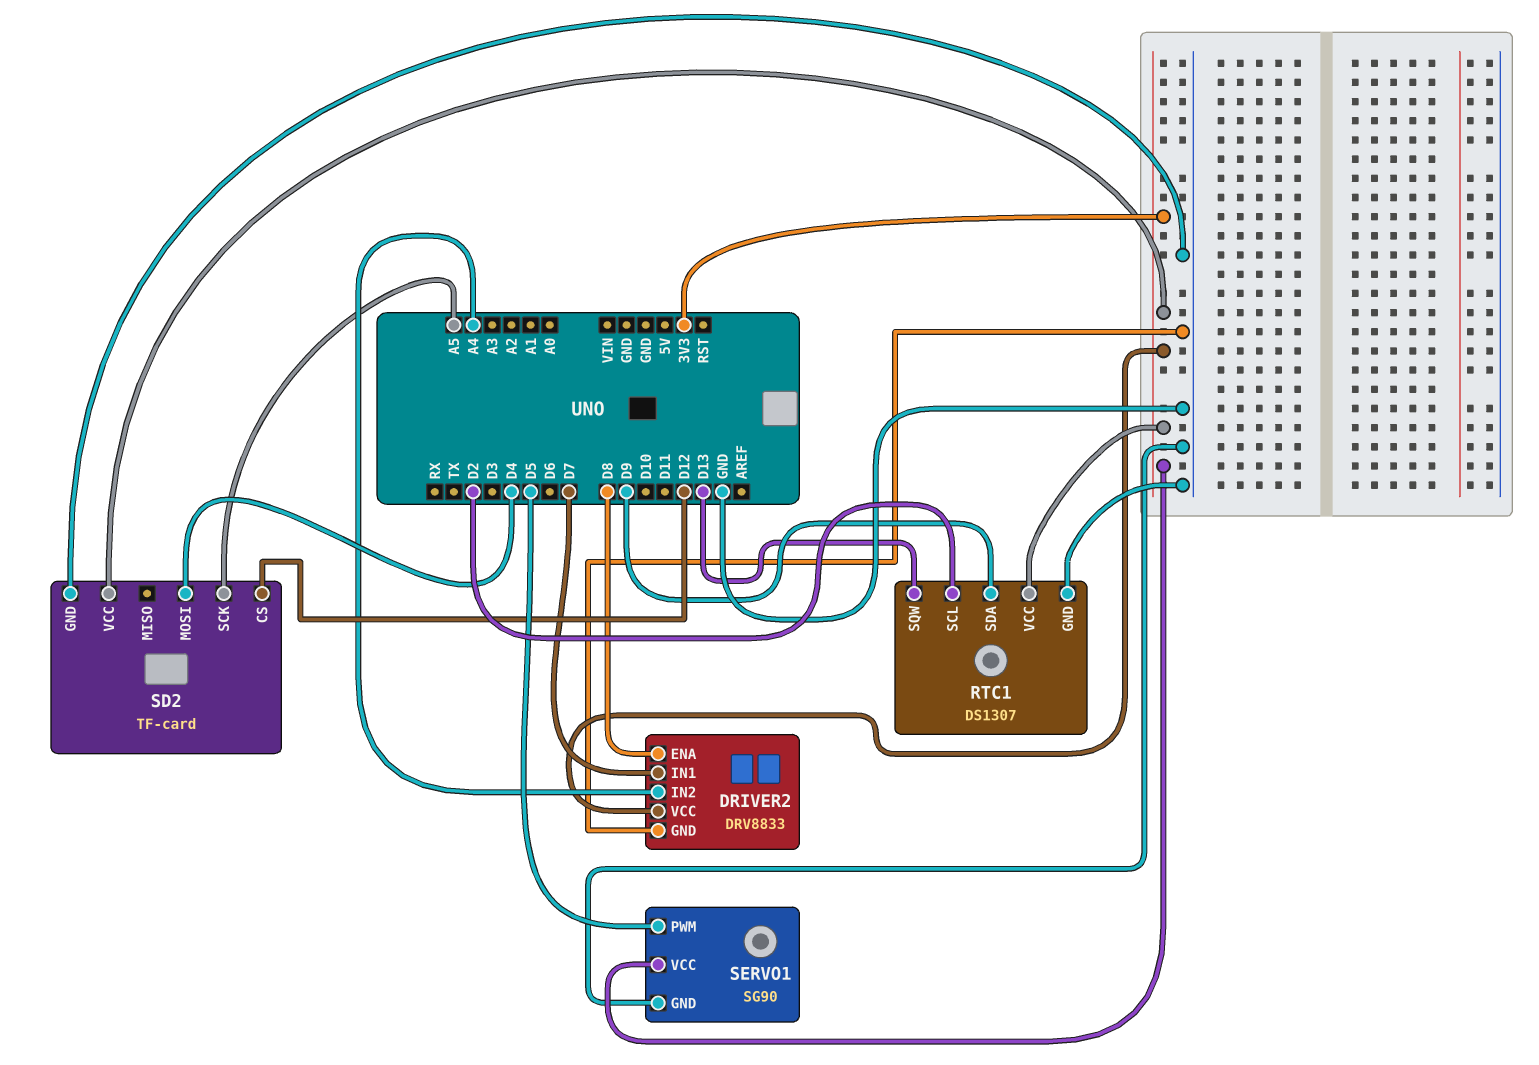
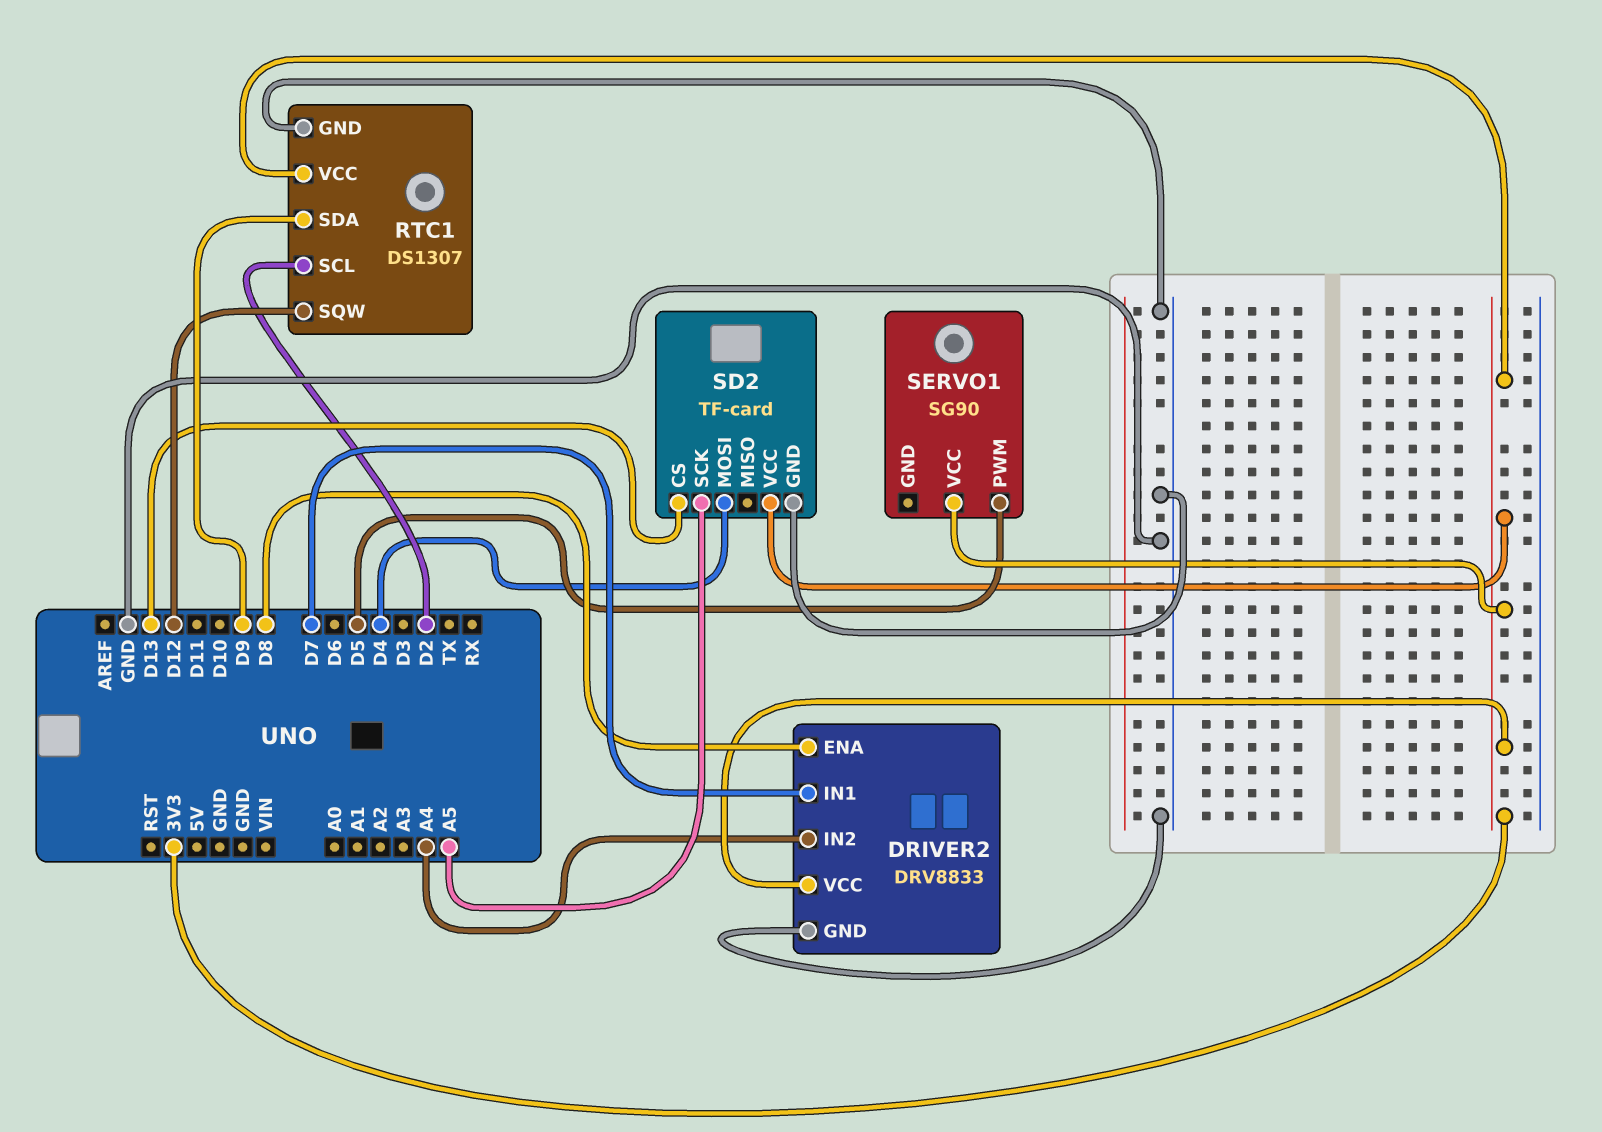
RTC1 pin SQW: D13 -> D12
SD2 pin CS: D12 -> D13
SERVO1 pin GND: GND -> none

